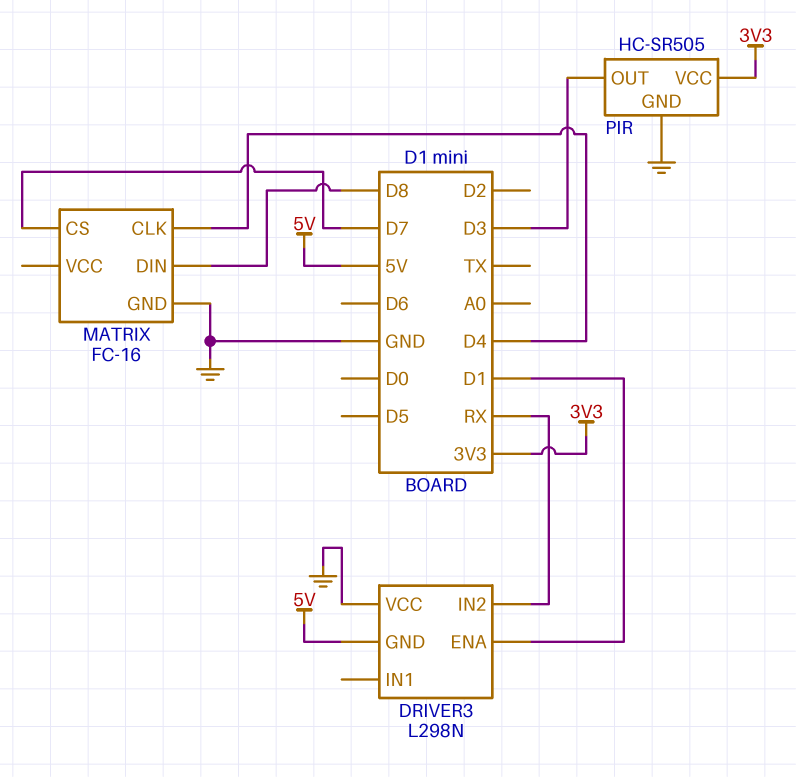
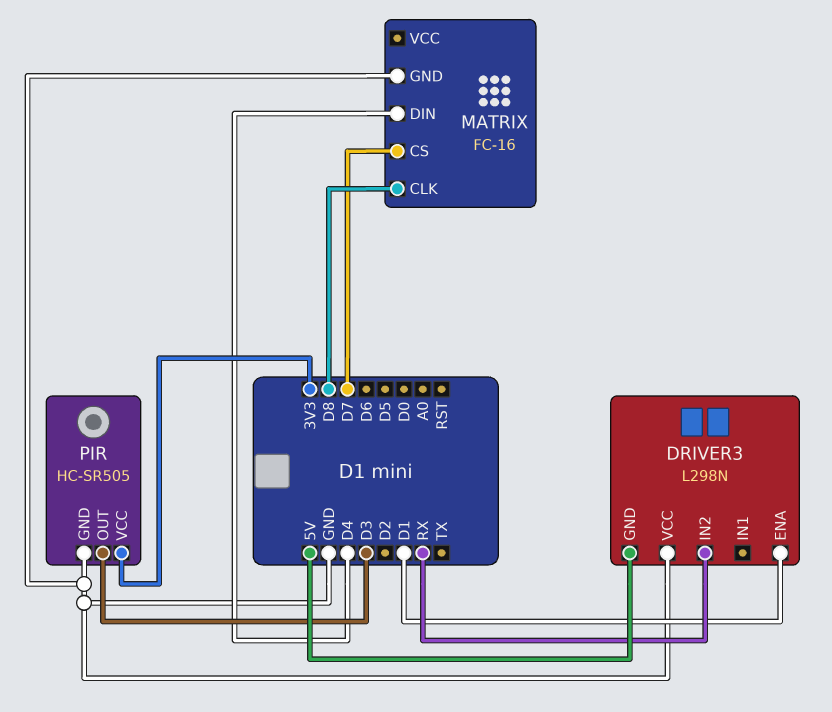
MATRIX pin CLK: D4 -> D8
MATRIX pin DIN: D8 -> D4

